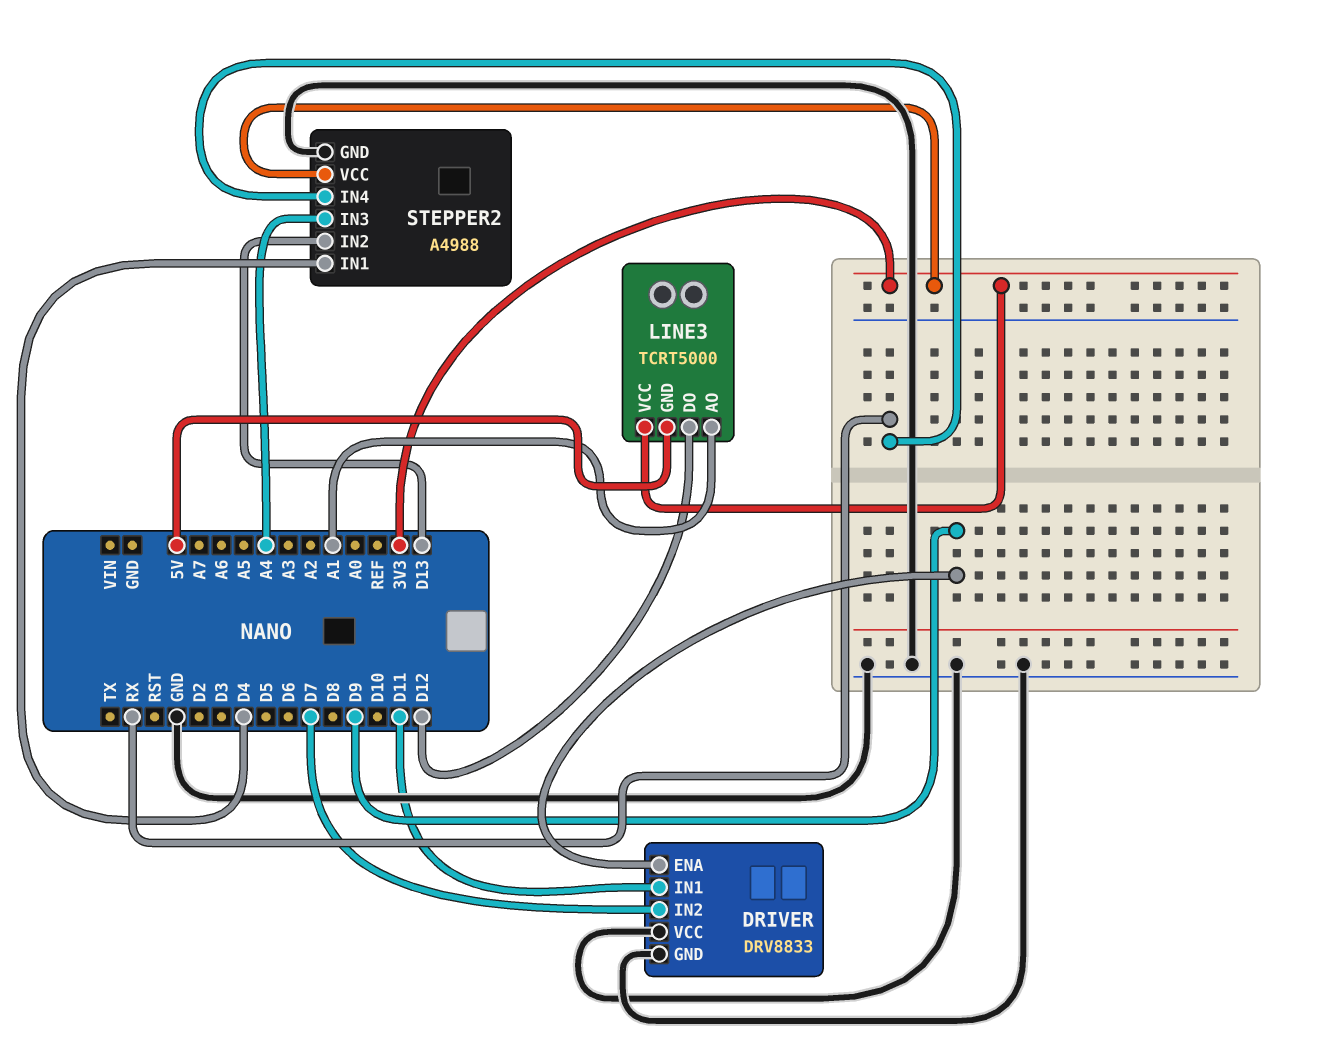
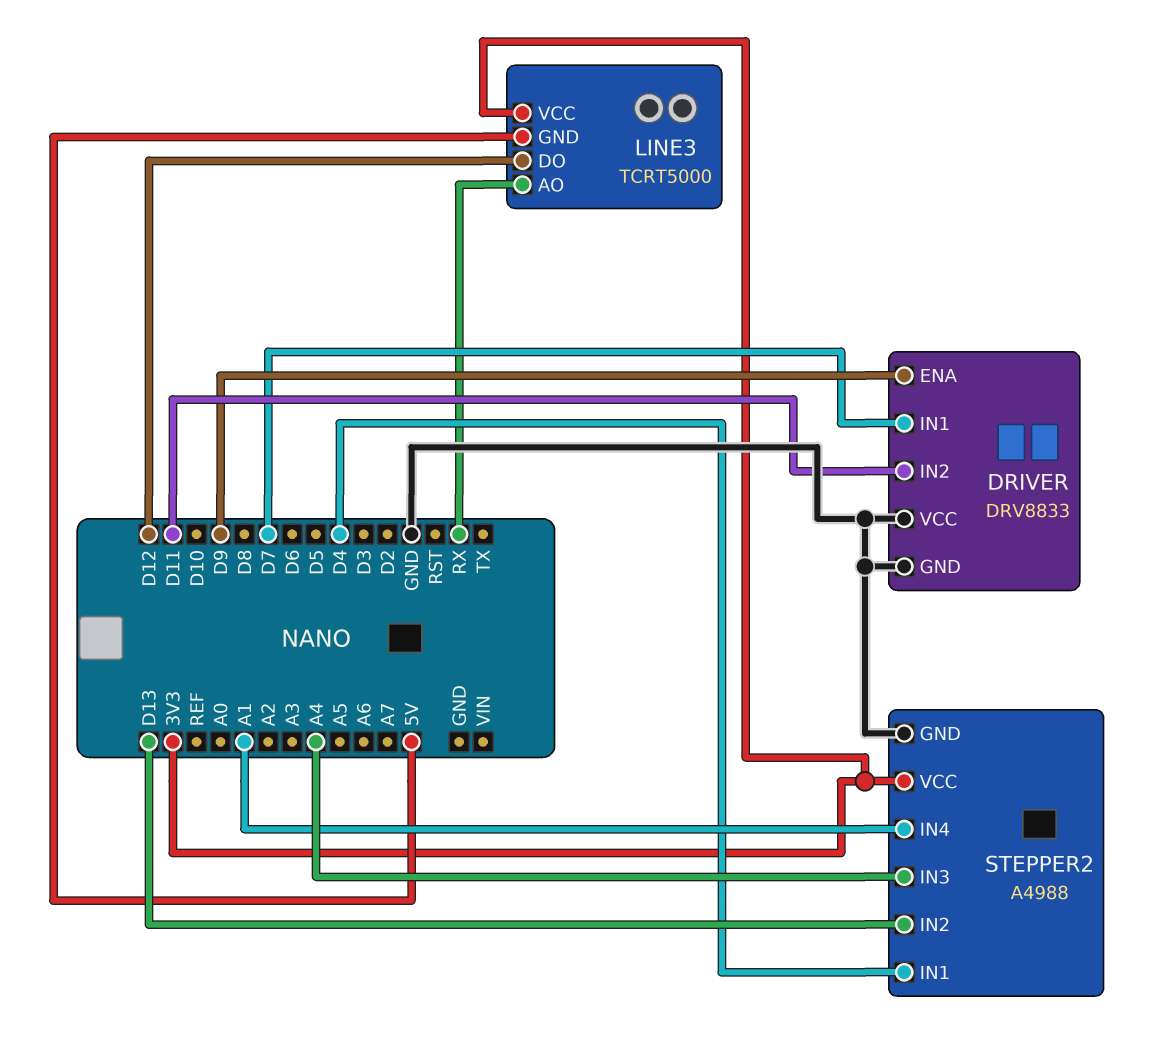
DRIVER pin IN1: D11 -> D7
DRIVER pin IN2: D7 -> D11
LINE3 pin AO: A1 -> RX
STEPPER2 pin IN4: RX -> A1

